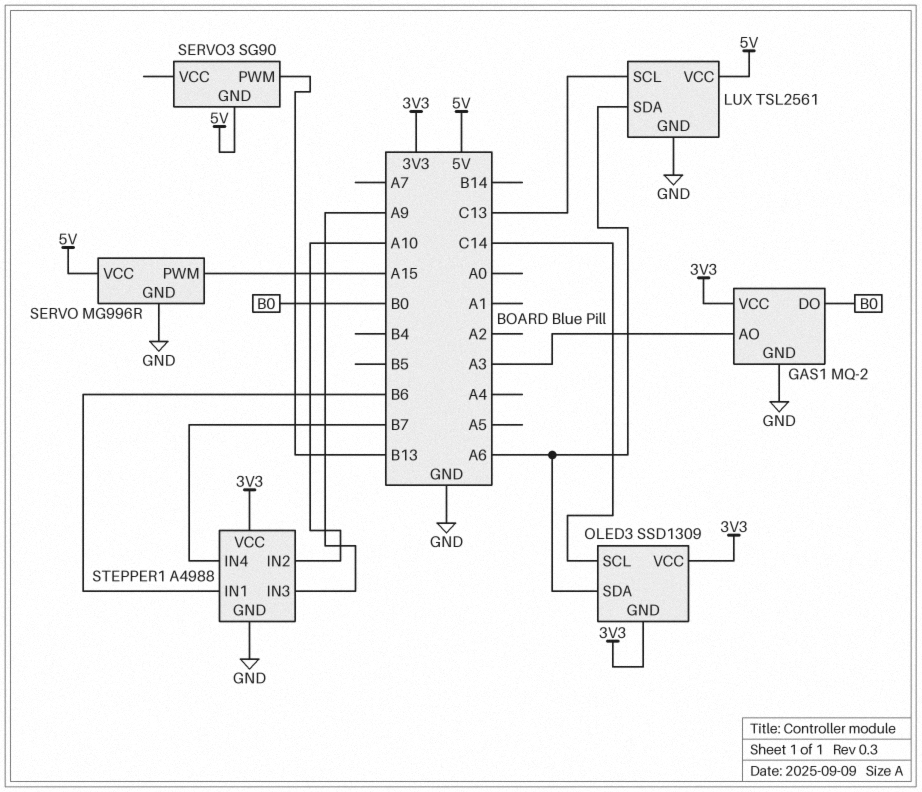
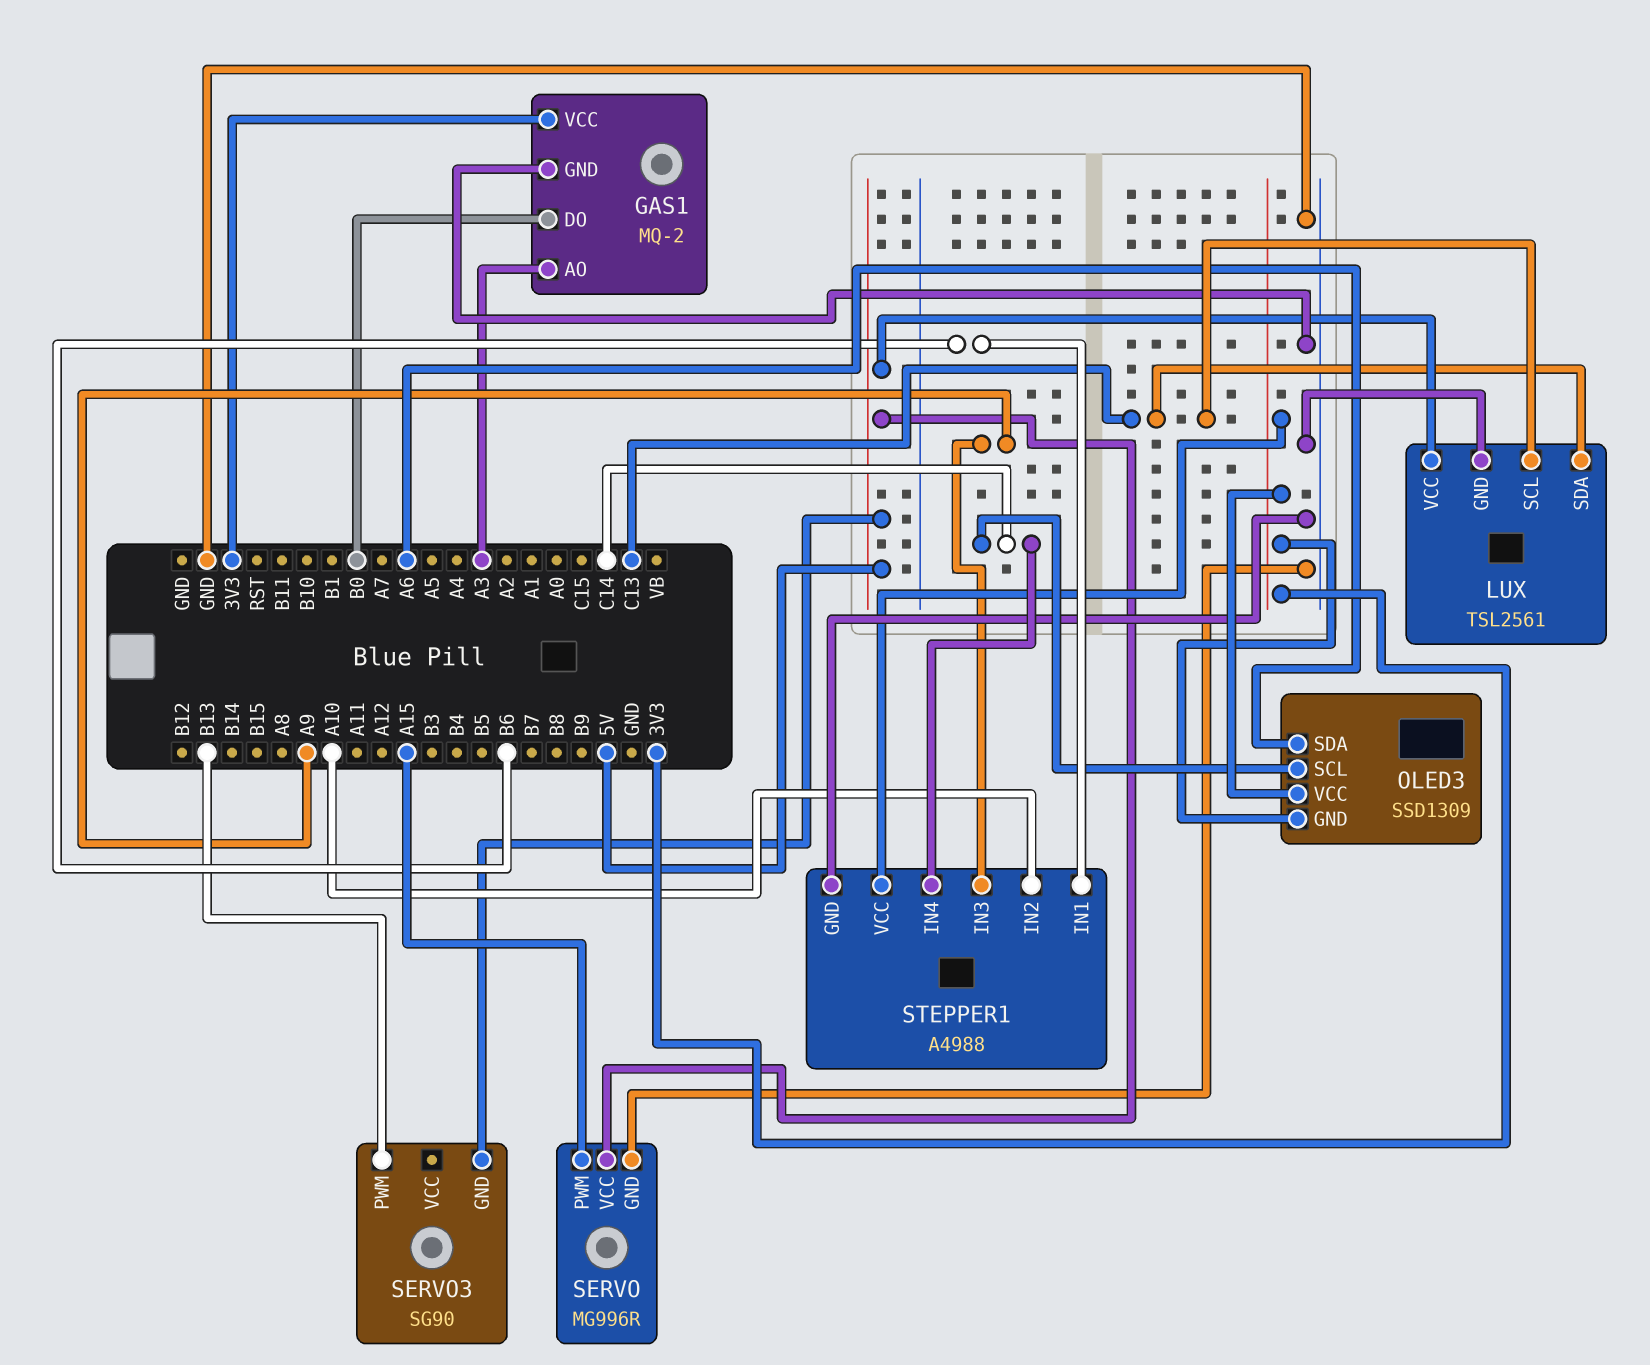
LUX pin SDA: A6 -> C13
STEPPER1 pin IN4: B7 -> C14

